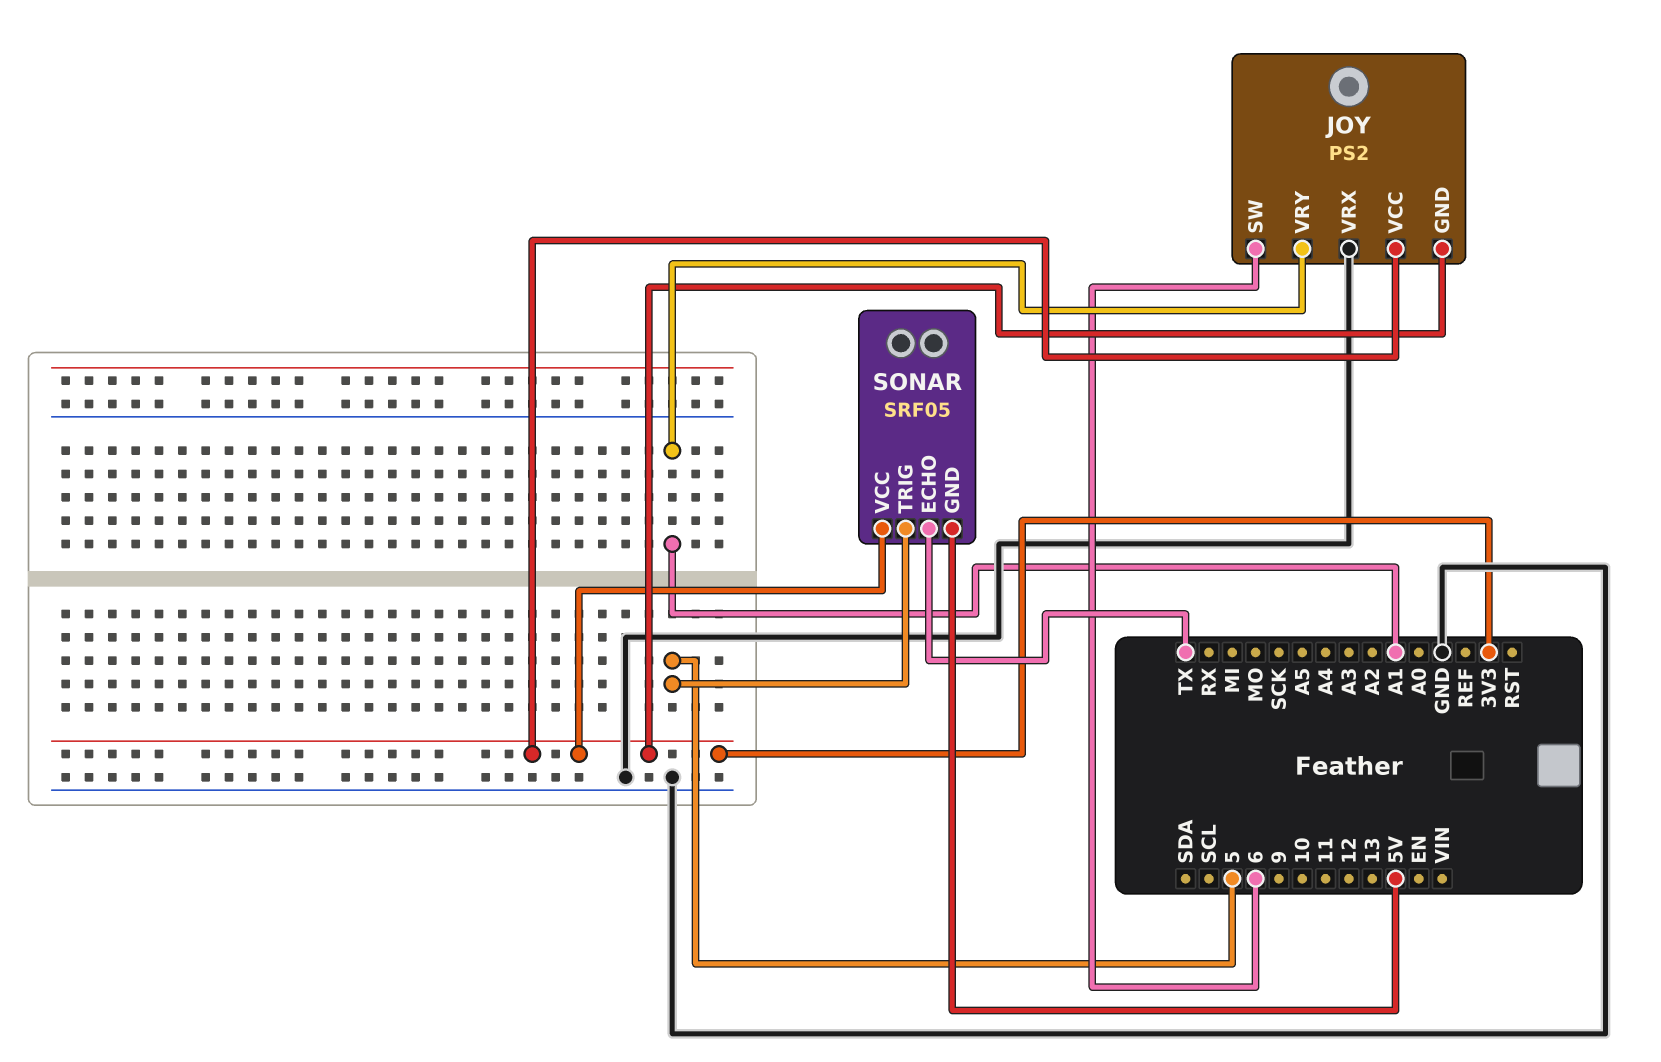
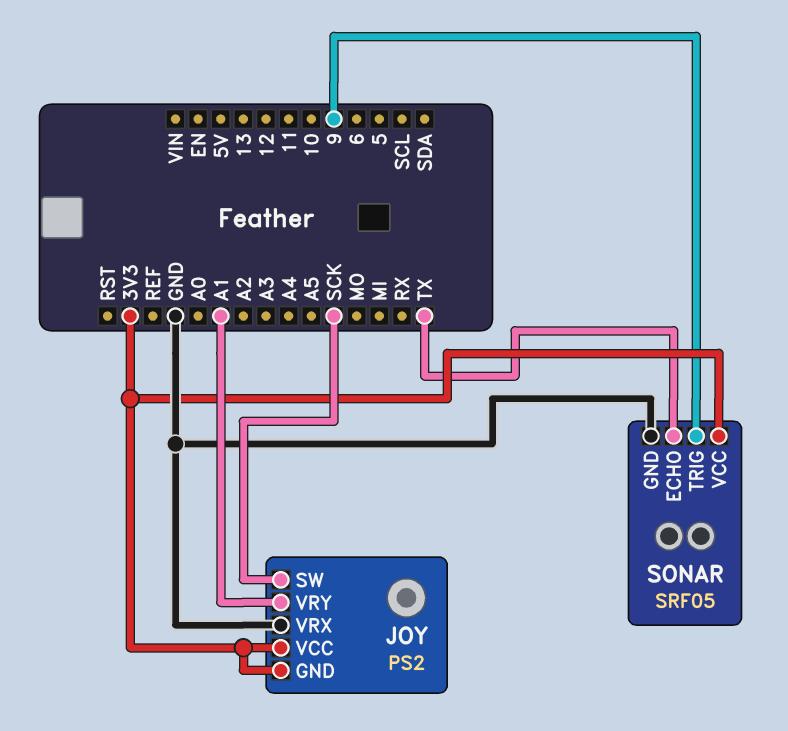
JOY pin SW: 6 -> SCK
SONAR pin GND: 5V -> GND
SONAR pin TRIG: 5 -> 9

